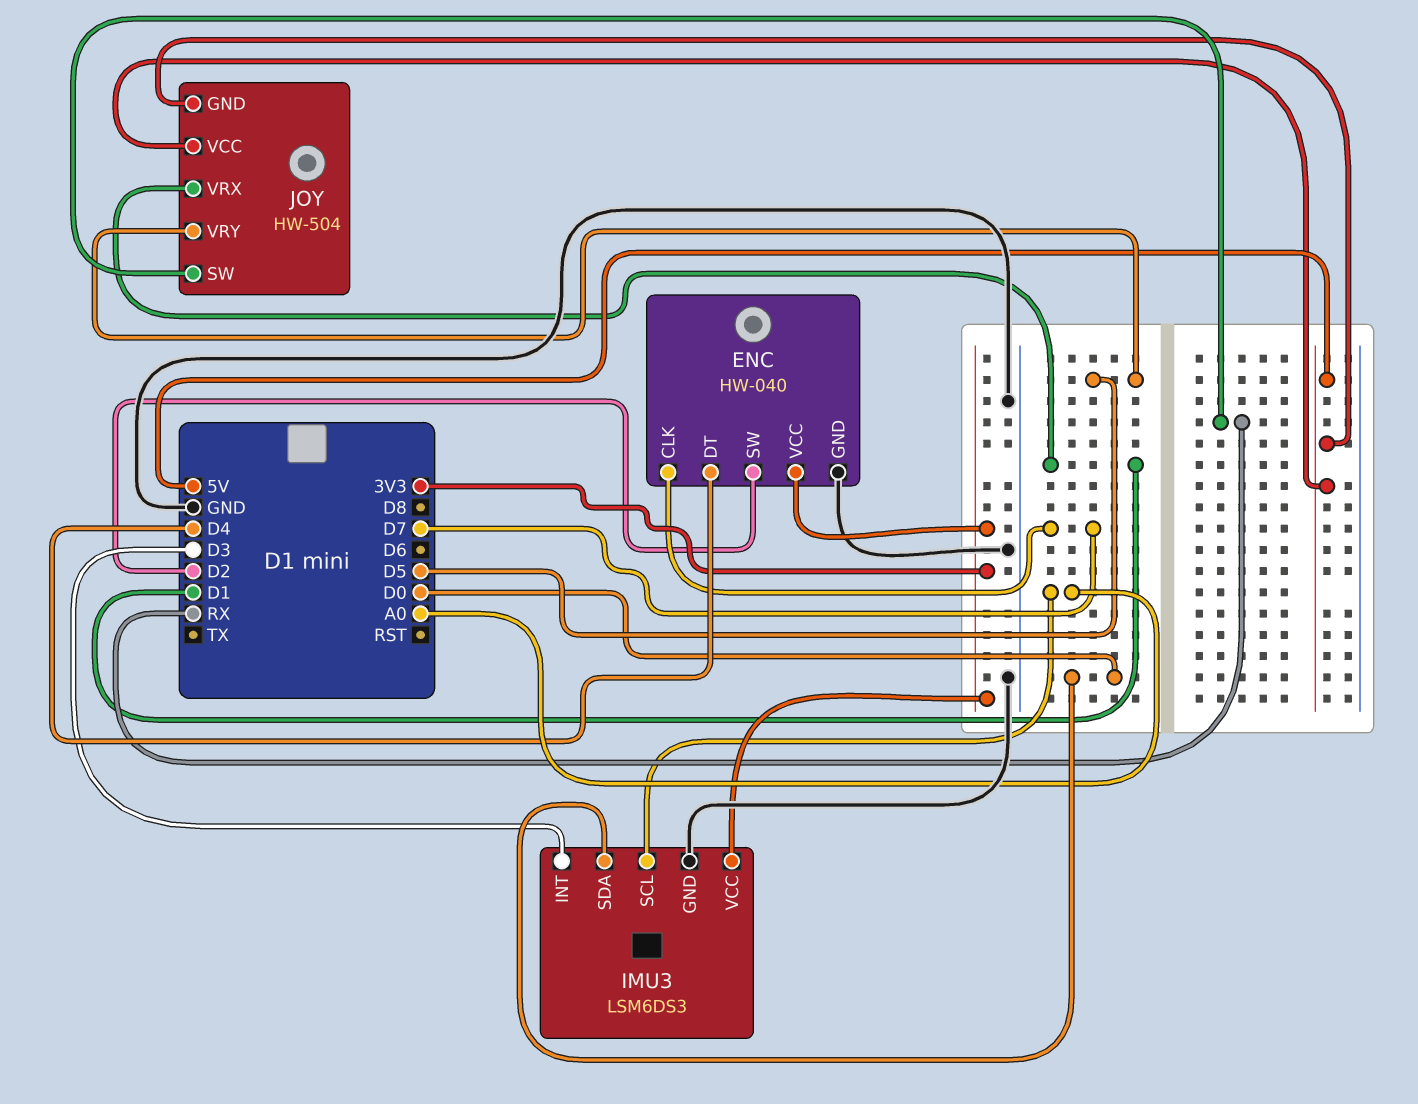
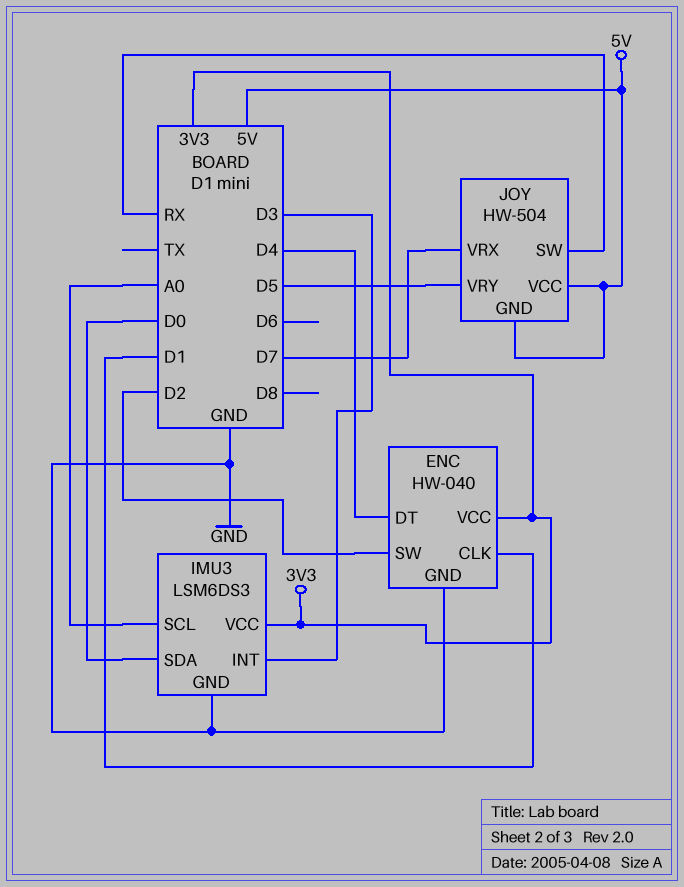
ENC pin CLK: D7 -> D1
JOY pin VRX: D1 -> D7

